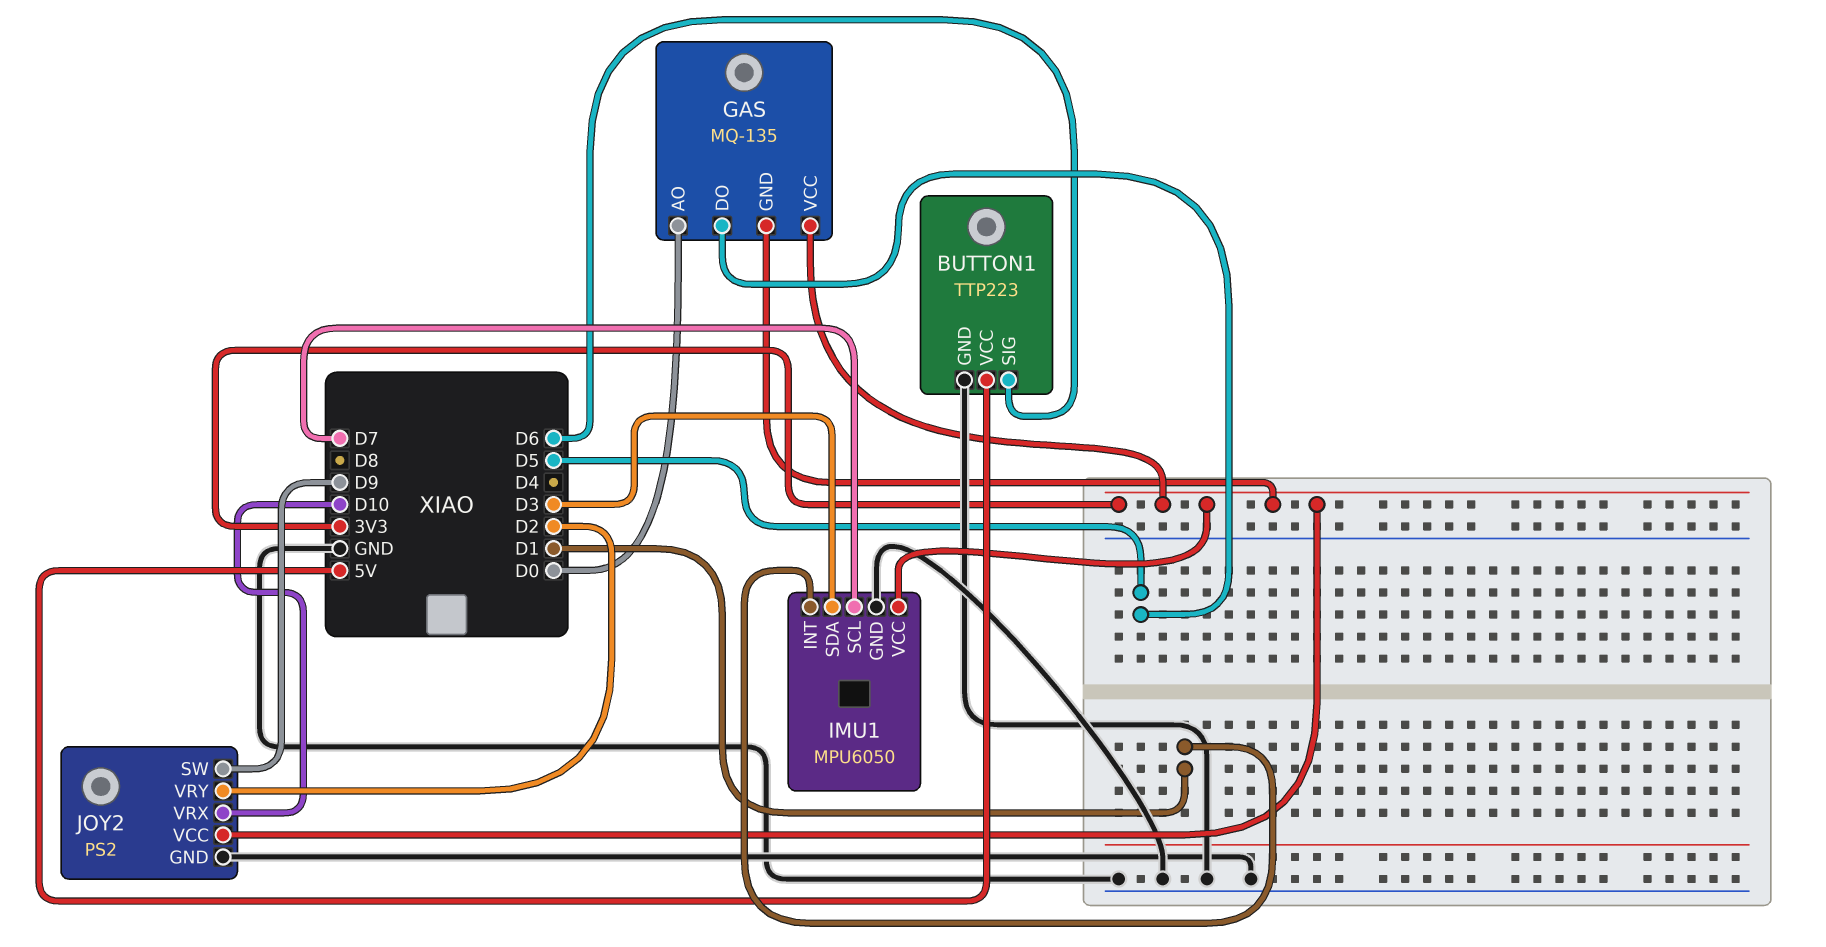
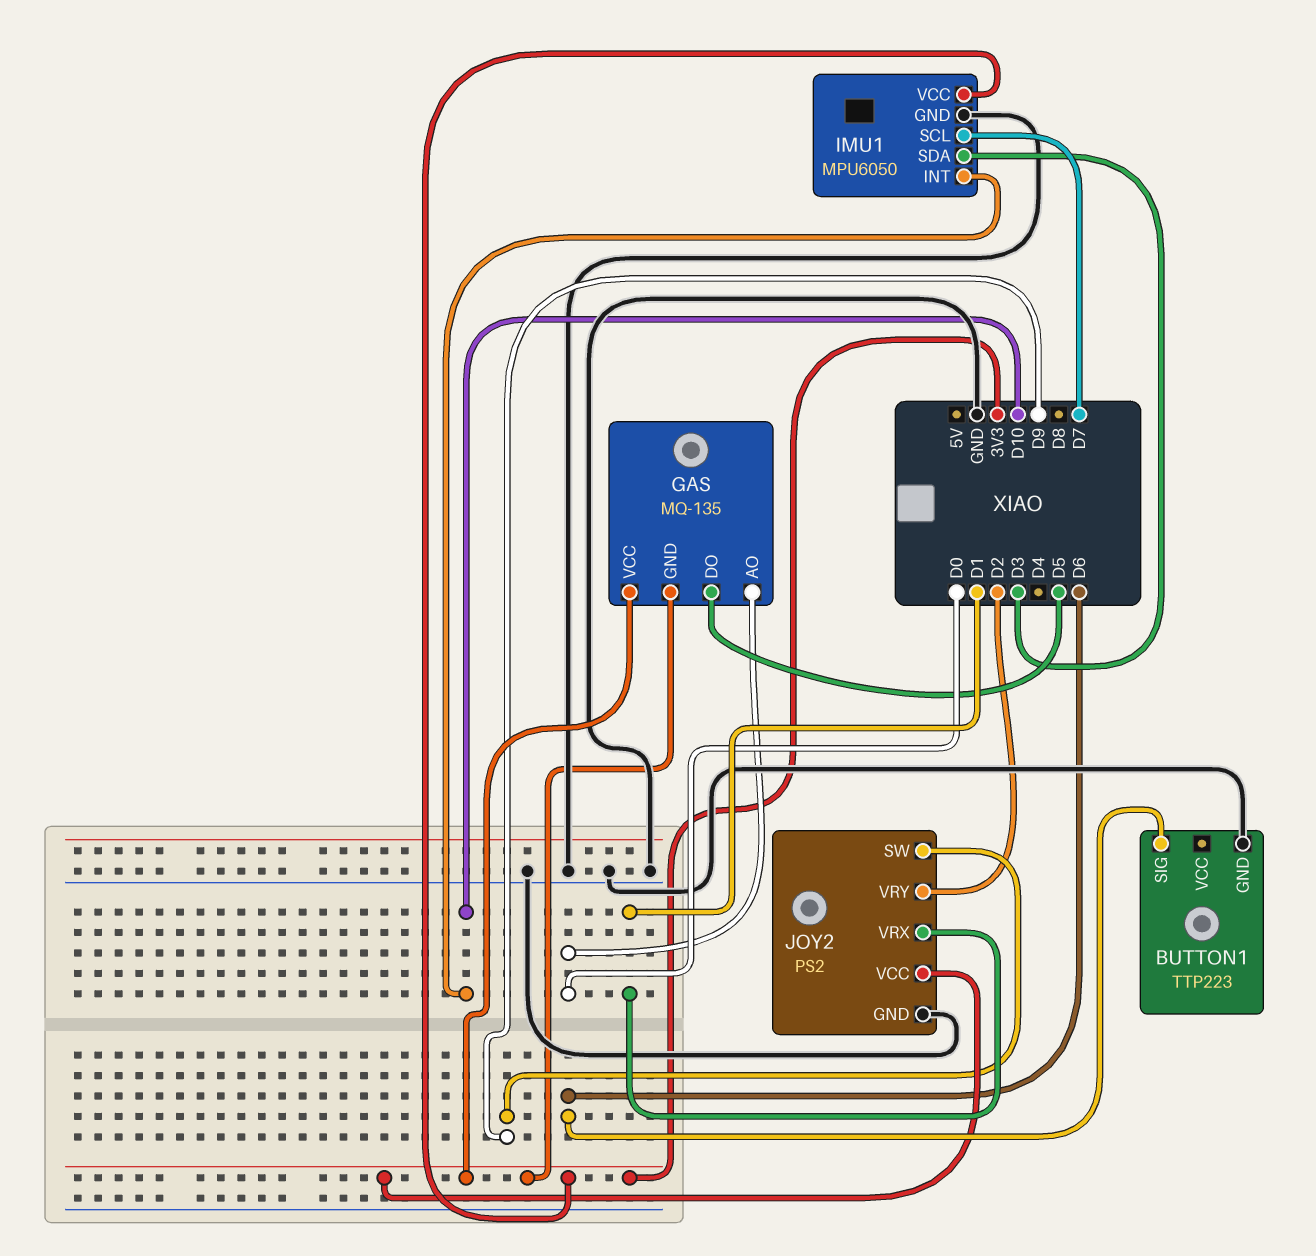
BUTTON1 pin VCC: 5V -> none
IMU1 pin INT: D1 -> D10
JOY2 pin VRX: D10 -> D1

